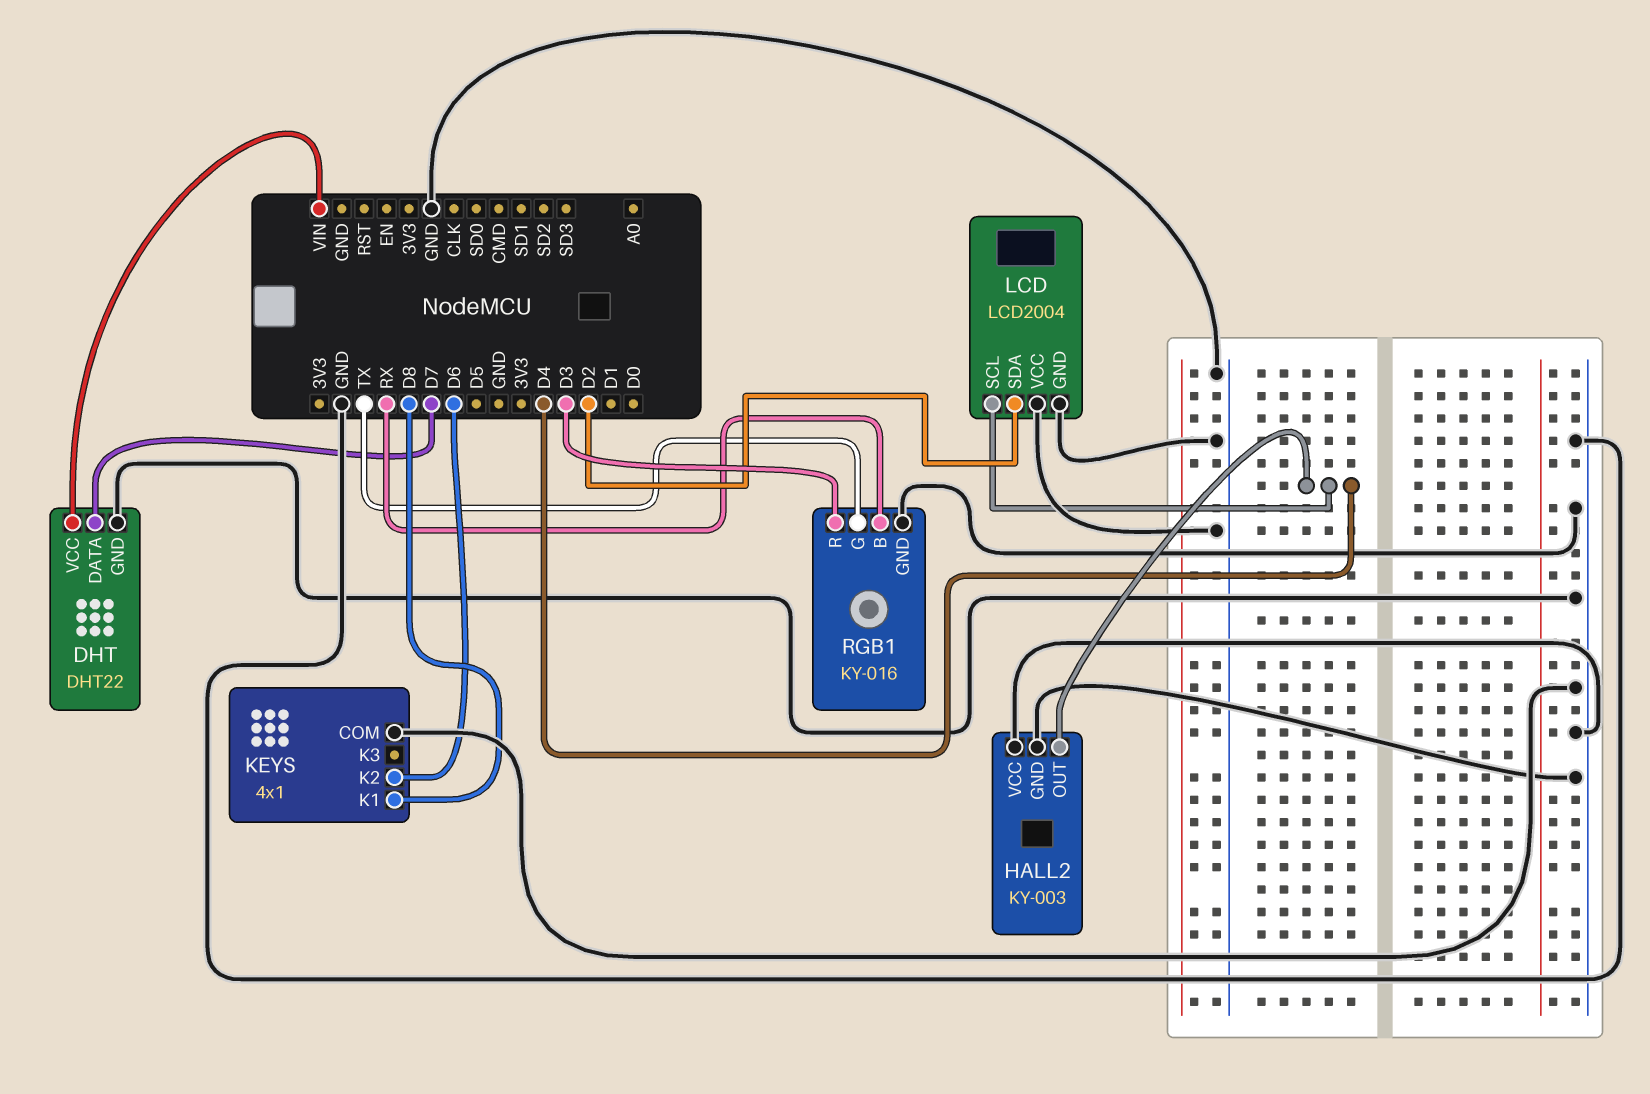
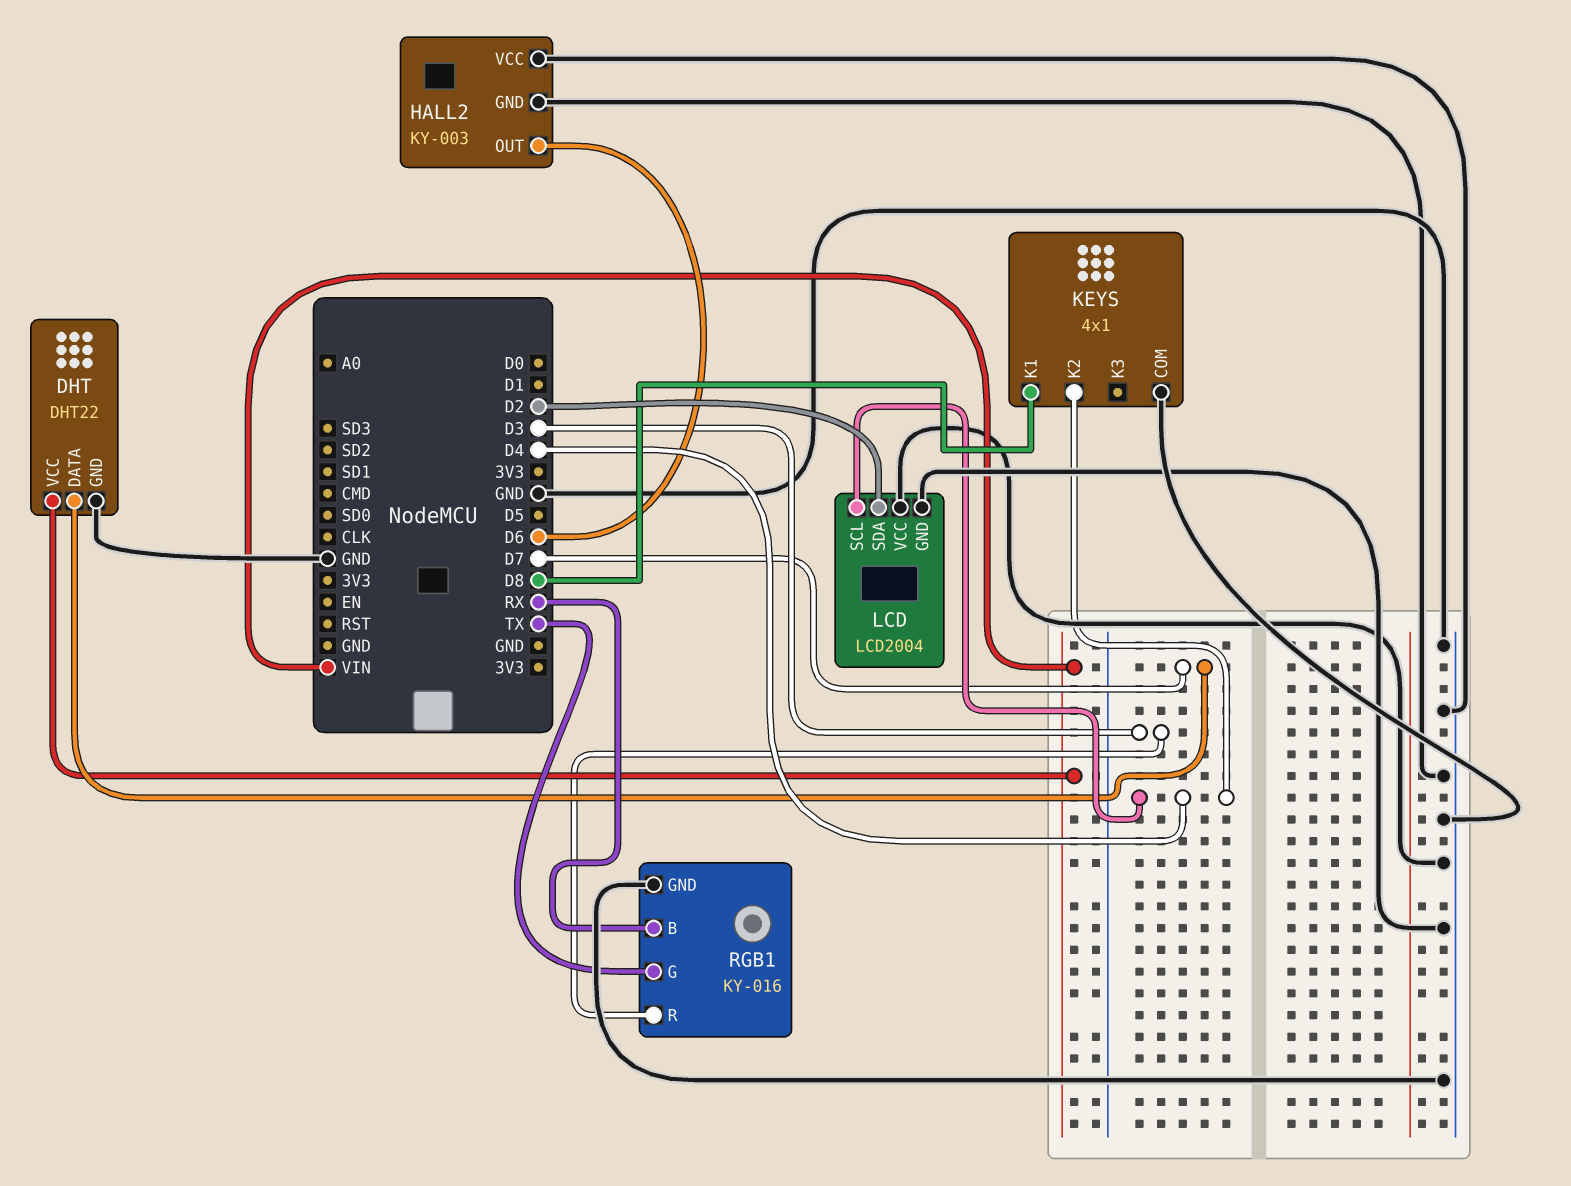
HALL2 pin OUT: D4 -> D6
KEYS pin K2: D6 -> D4

